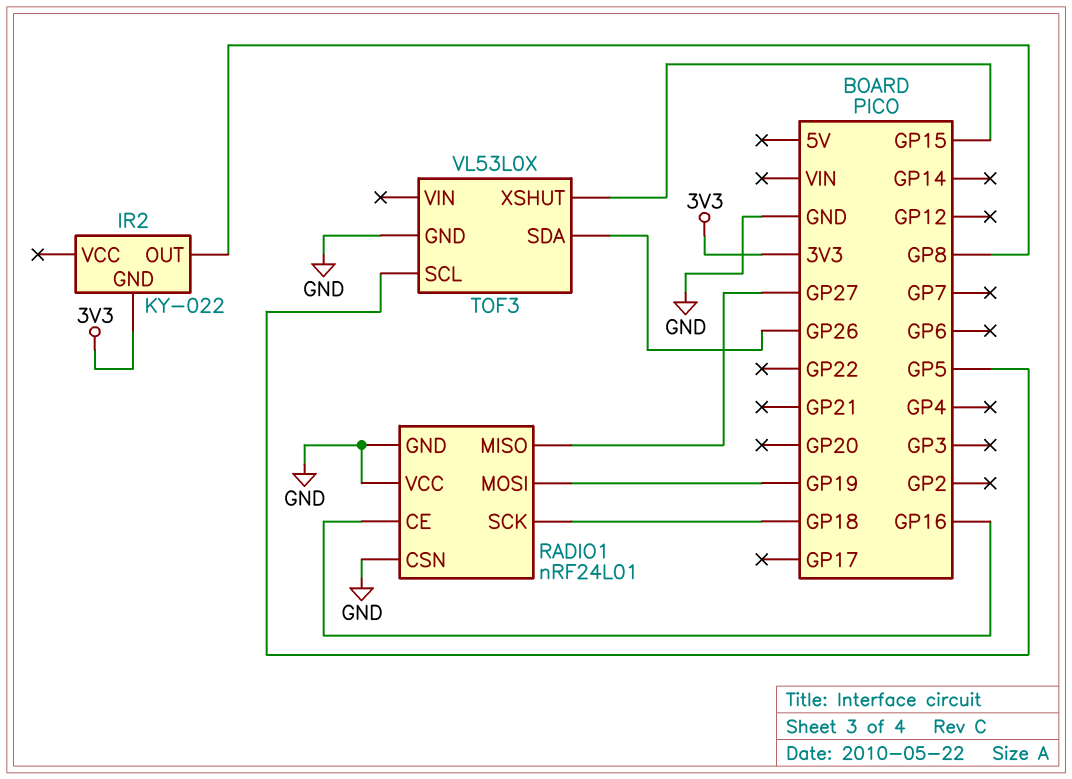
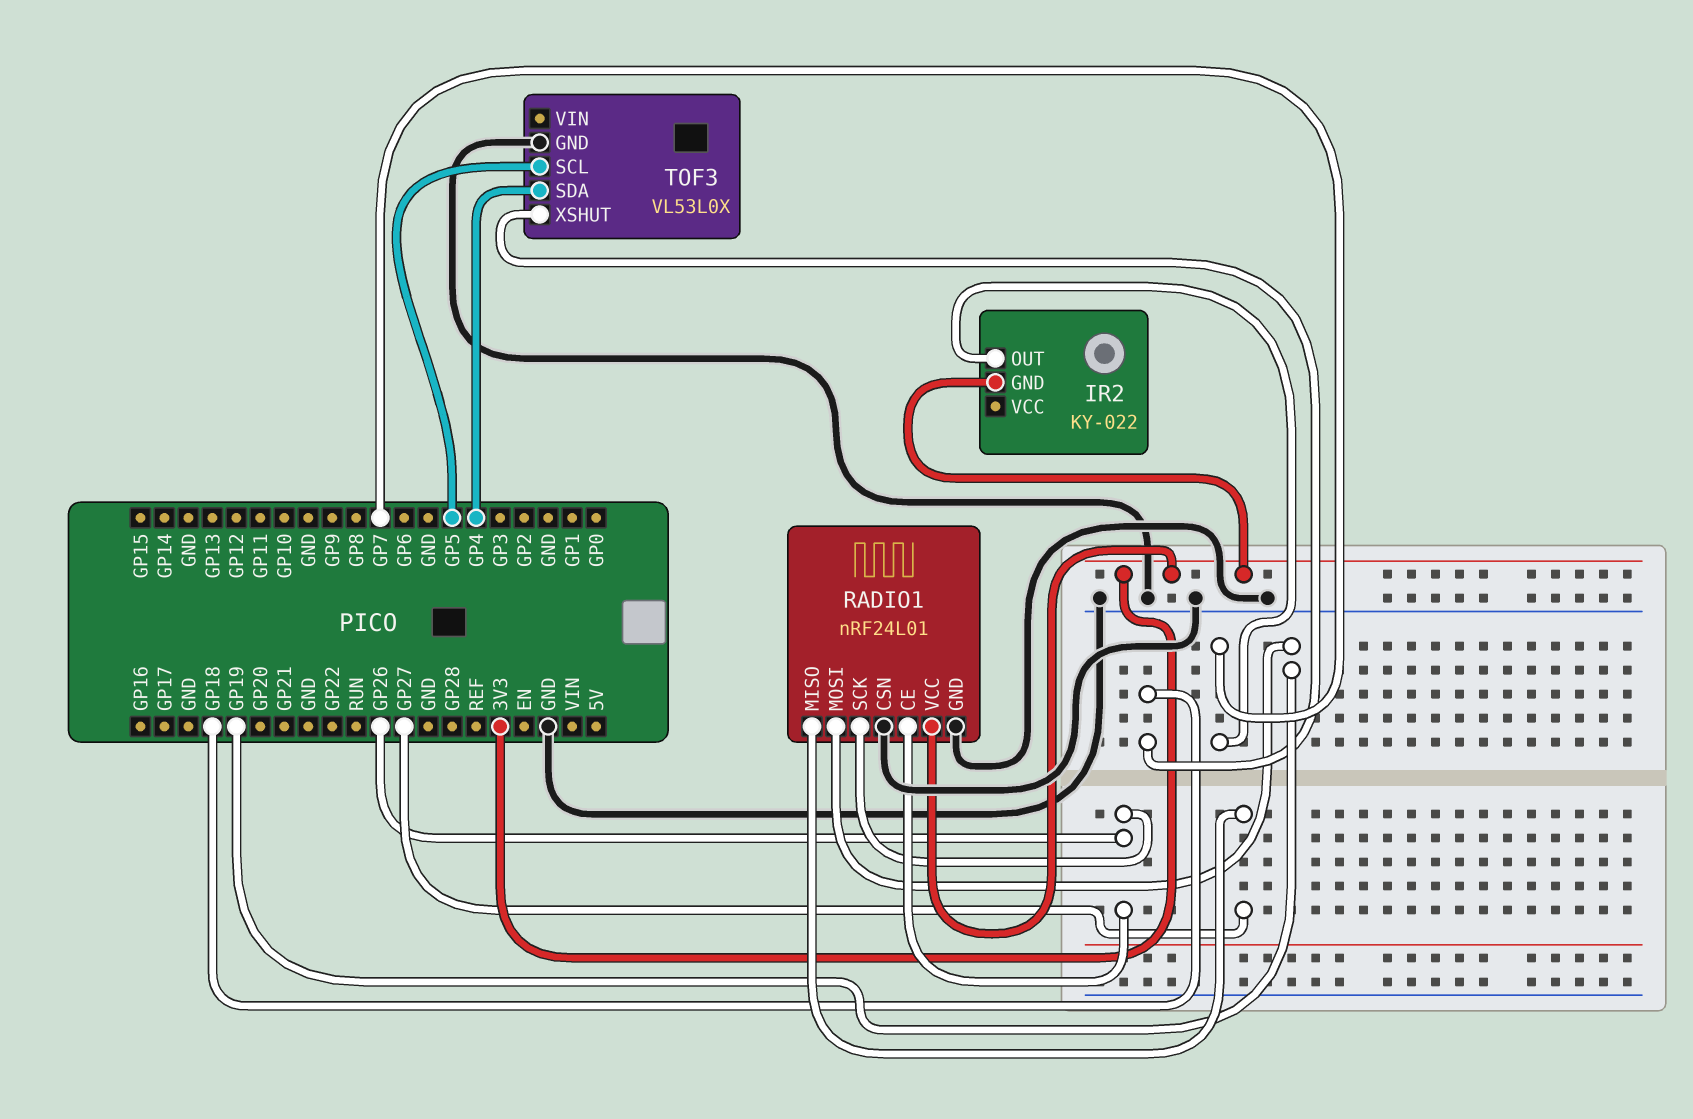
IR2 pin OUT: GP8 -> GP7
RADIO1 pin CE: GP16 -> GP26
RADIO1 pin SCK: GP18 -> GP26
RADIO1 pin VCC: GND -> 3V3
TOF3 pin SDA: GP26 -> GP4
TOF3 pin XSHUT: GP15 -> GP18

